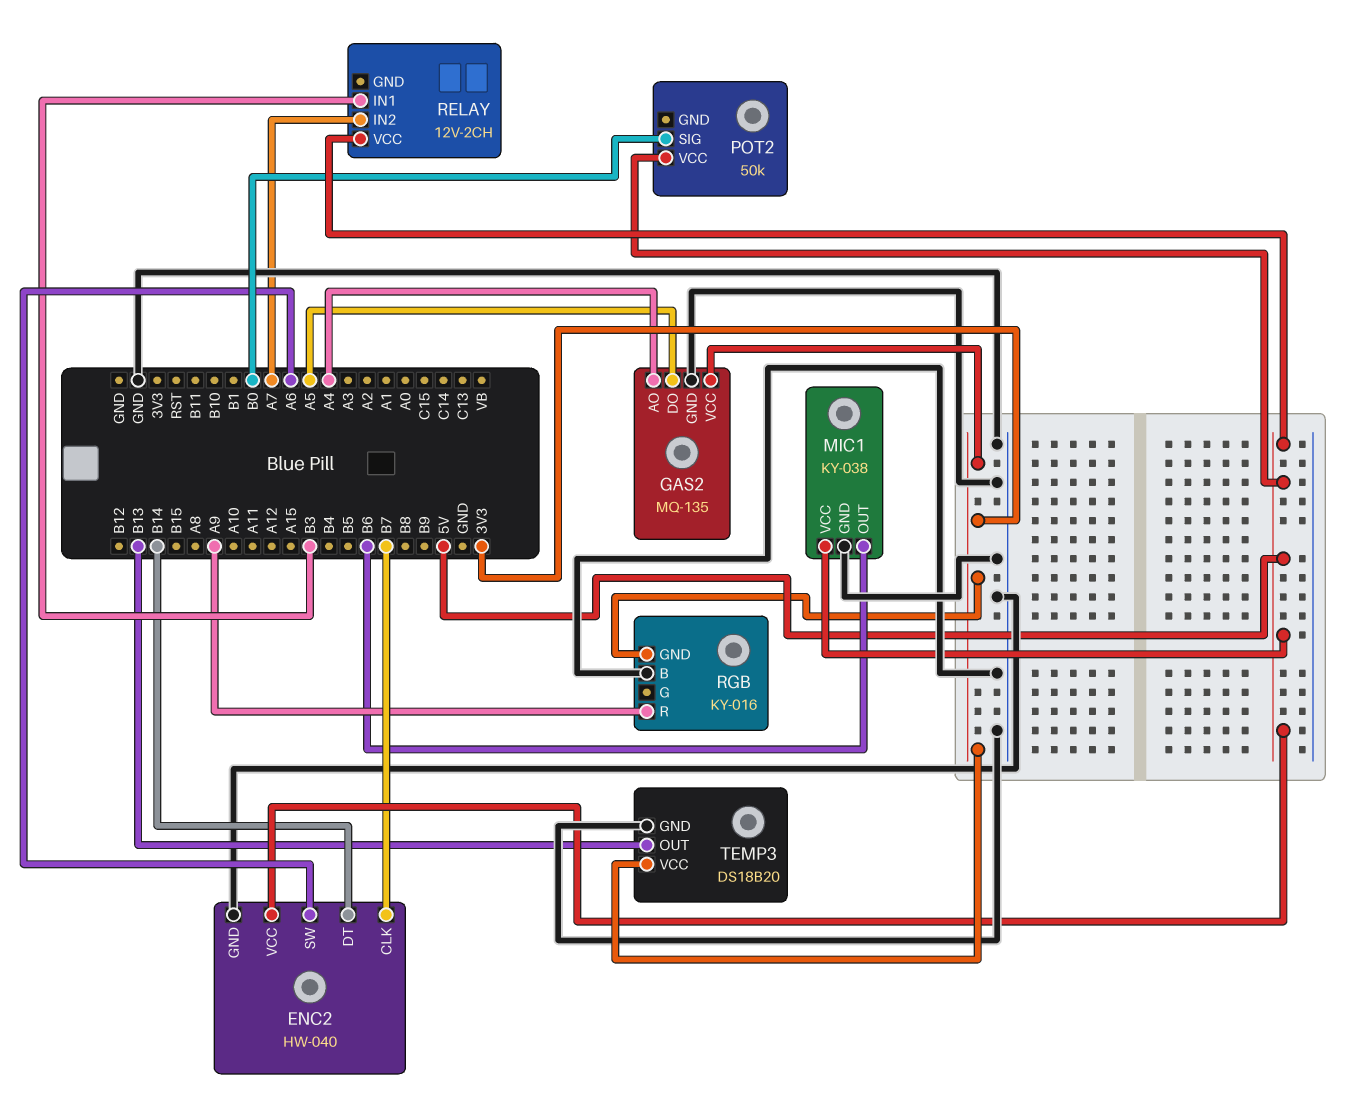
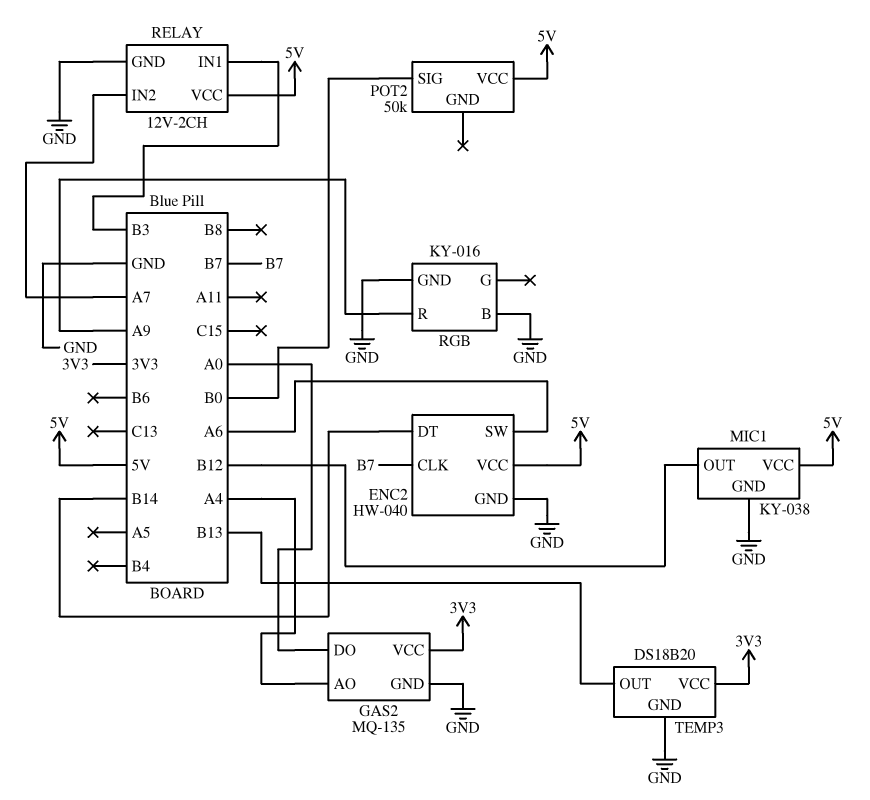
GAS2 pin DO: A5 -> A0
MIC1 pin OUT: B6 -> B12
RELAY pin GND: none -> GND
RGB pin GND: 3V3 -> GND

